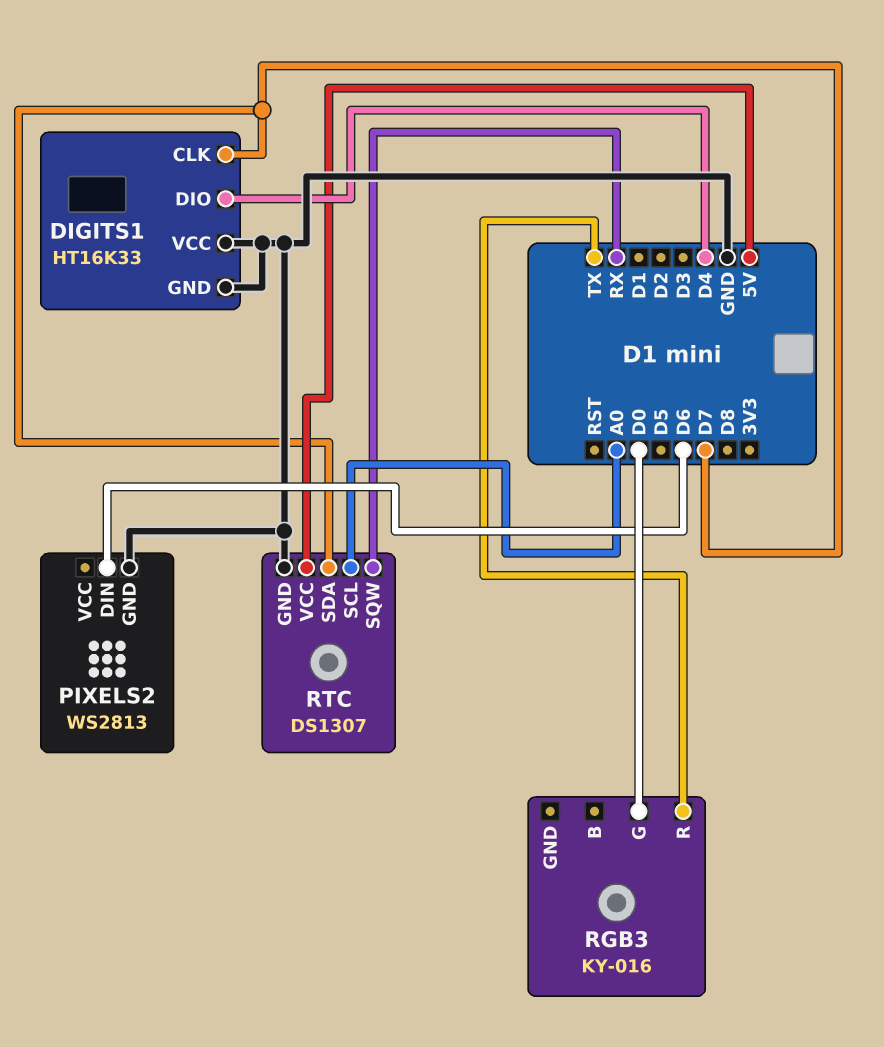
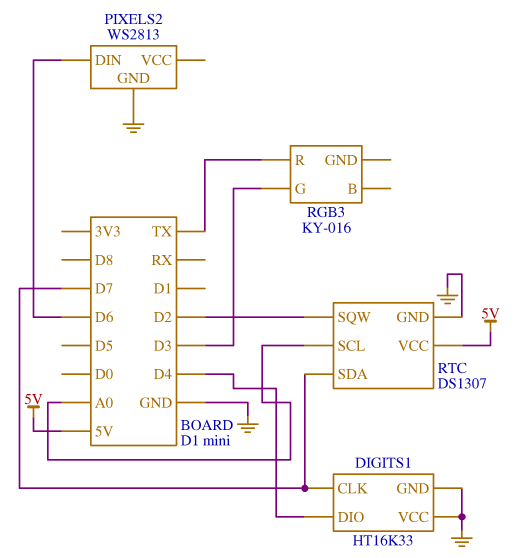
RGB3 pin G: D0 -> D3
RTC pin SQW: RX -> D2

